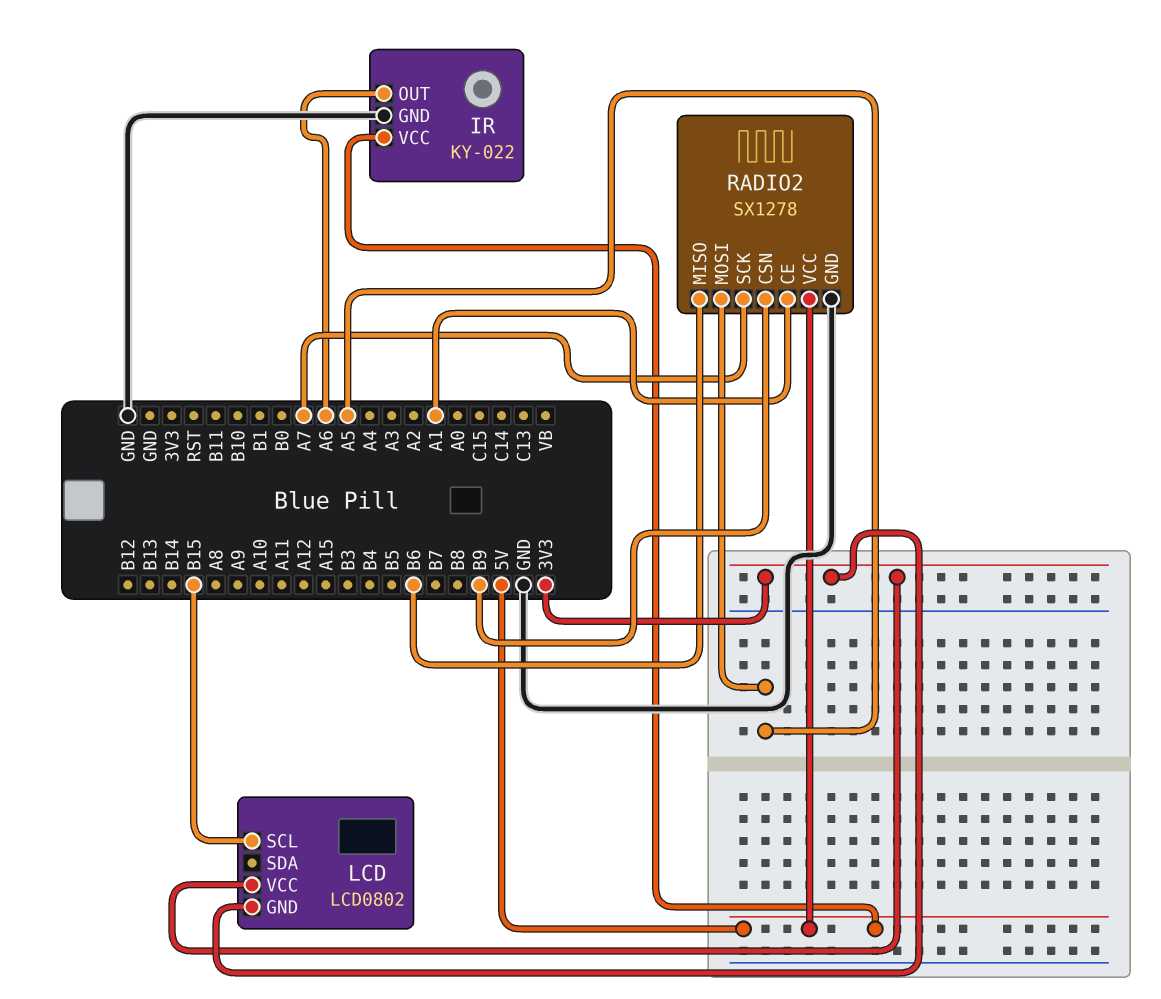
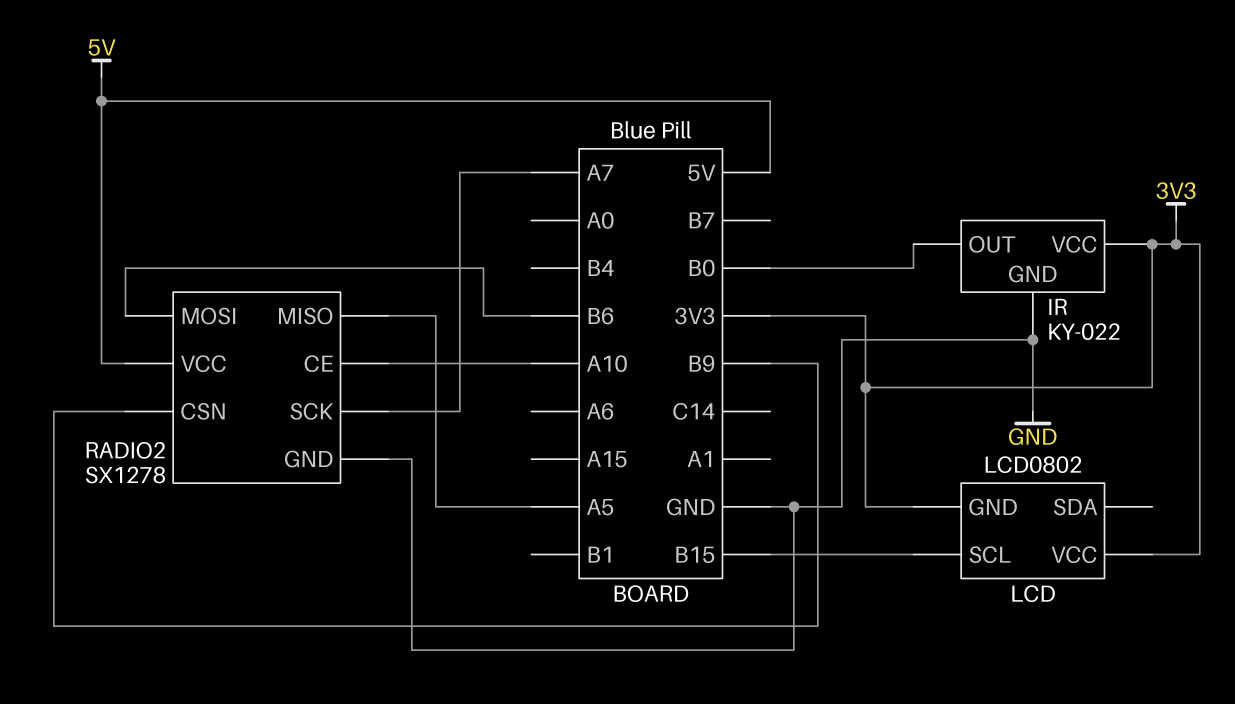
IR pin OUT: A6 -> B0
IR pin VCC: 5V -> 3V3
RADIO2 pin CE: A1 -> A10
RADIO2 pin MISO: B6 -> A5
RADIO2 pin MOSI: A5 -> B6

